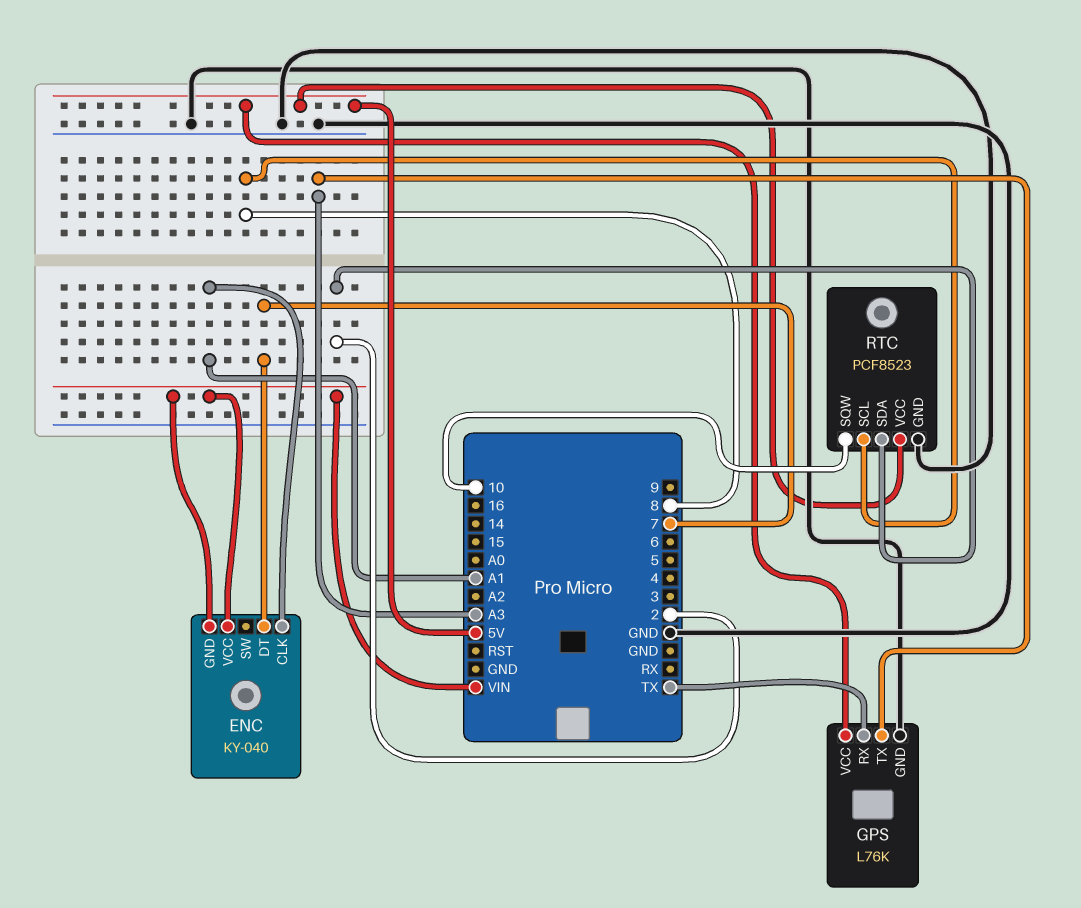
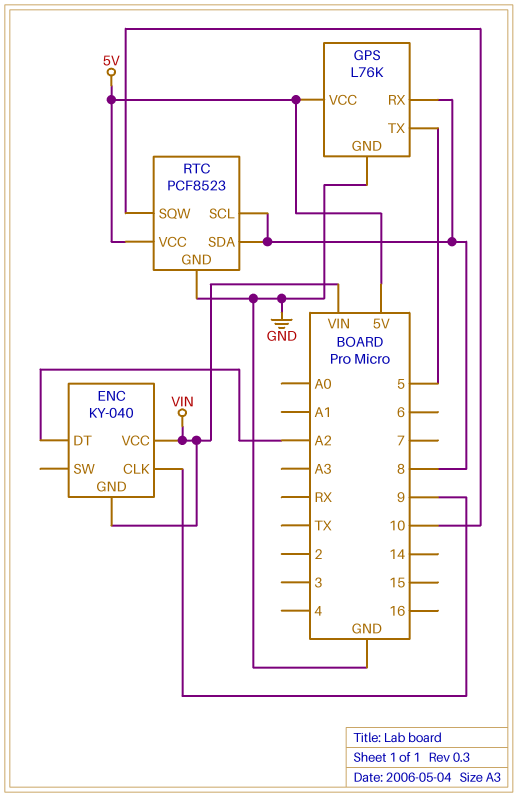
ENC pin CLK: A1 -> 9
ENC pin DT: 7 -> A2
GPS pin RX: TX -> 8
GPS pin TX: A3 -> 5
RTC pin SDA: 2 -> 8

